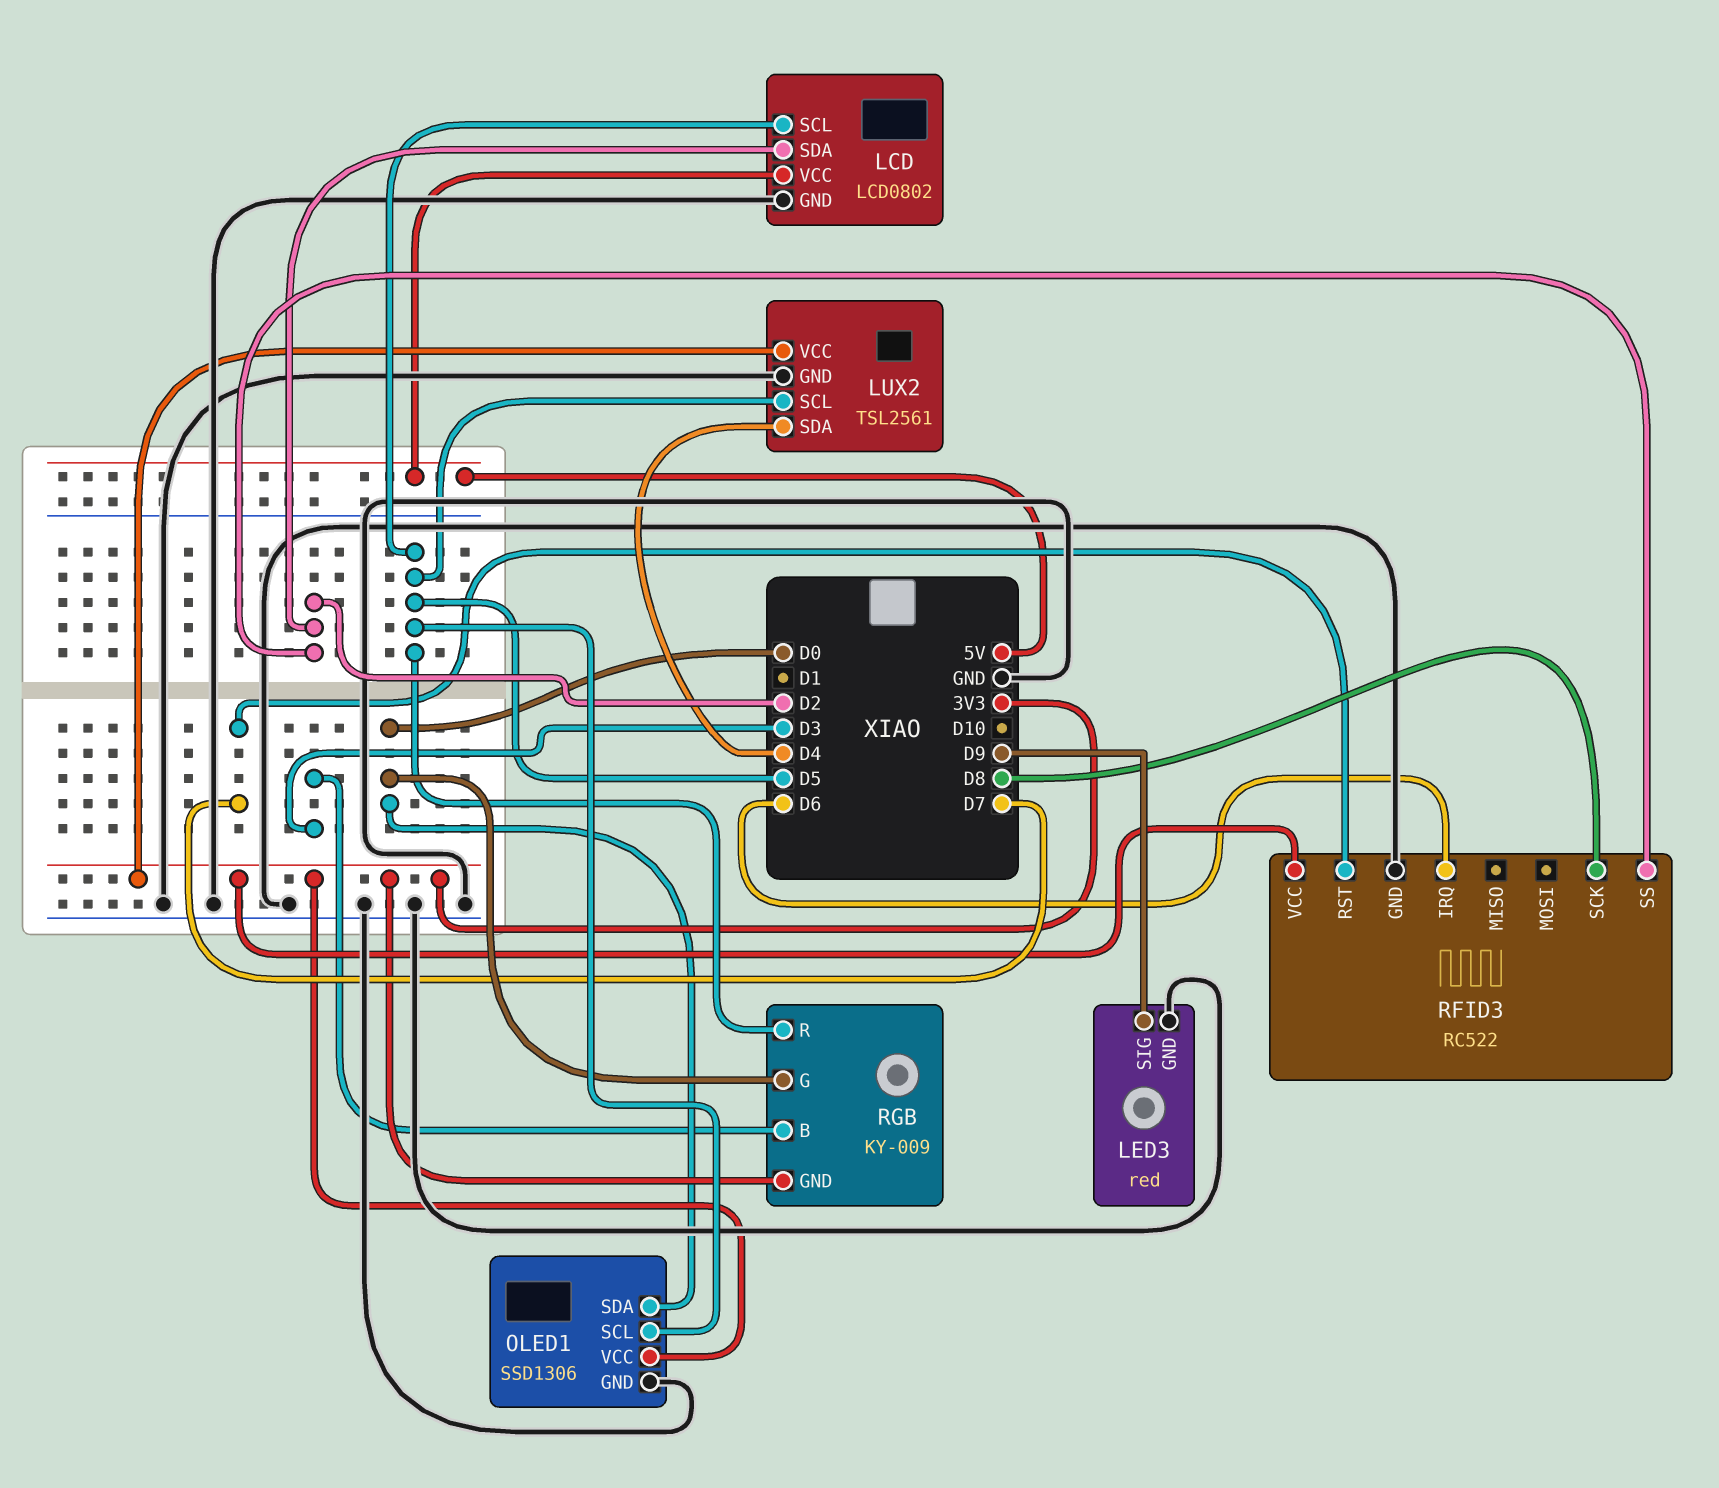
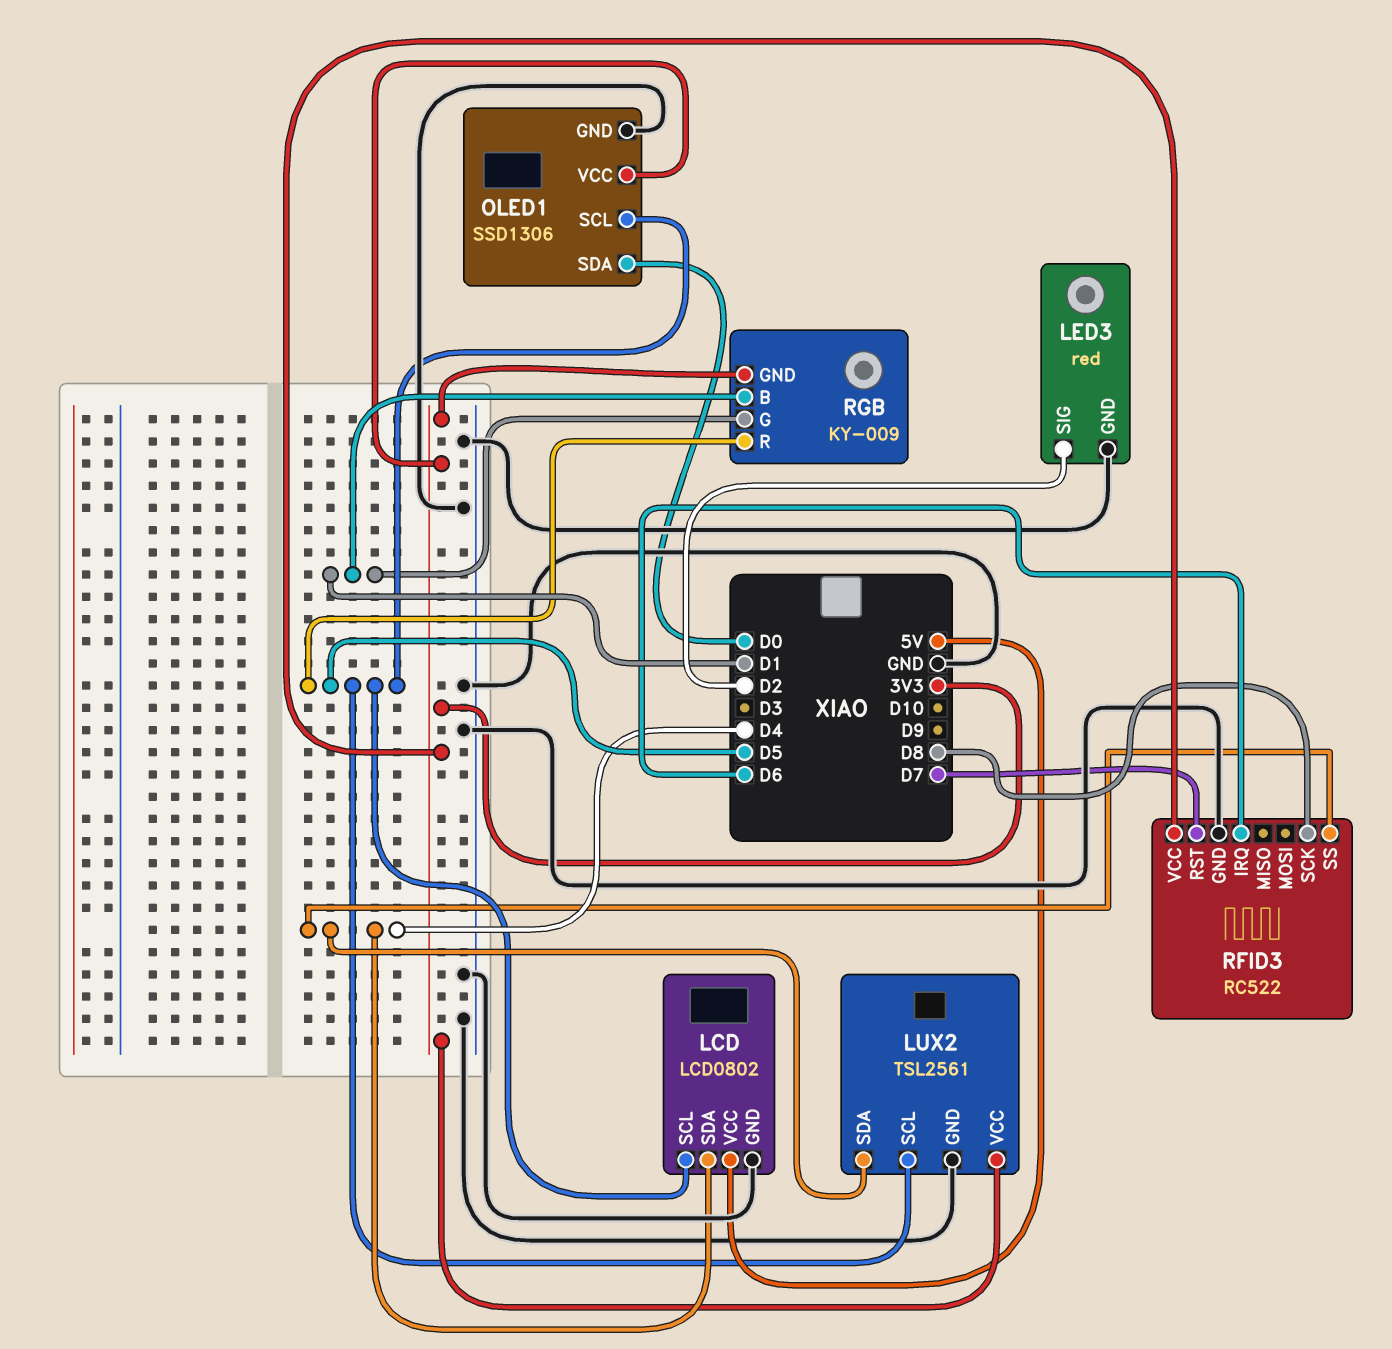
LCD pin SDA: D2 -> D4
LED3 pin SIG: D9 -> D2
RFID3 pin SS: D2 -> D4
RGB pin B: D3 -> D1
RGB pin G: D0 -> D1

